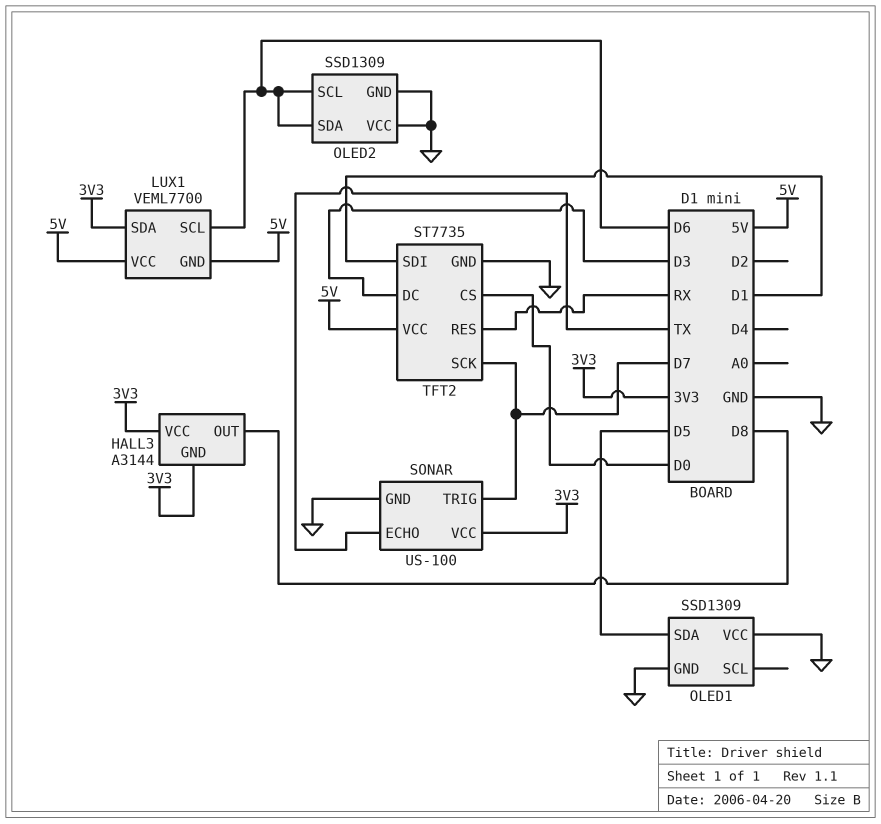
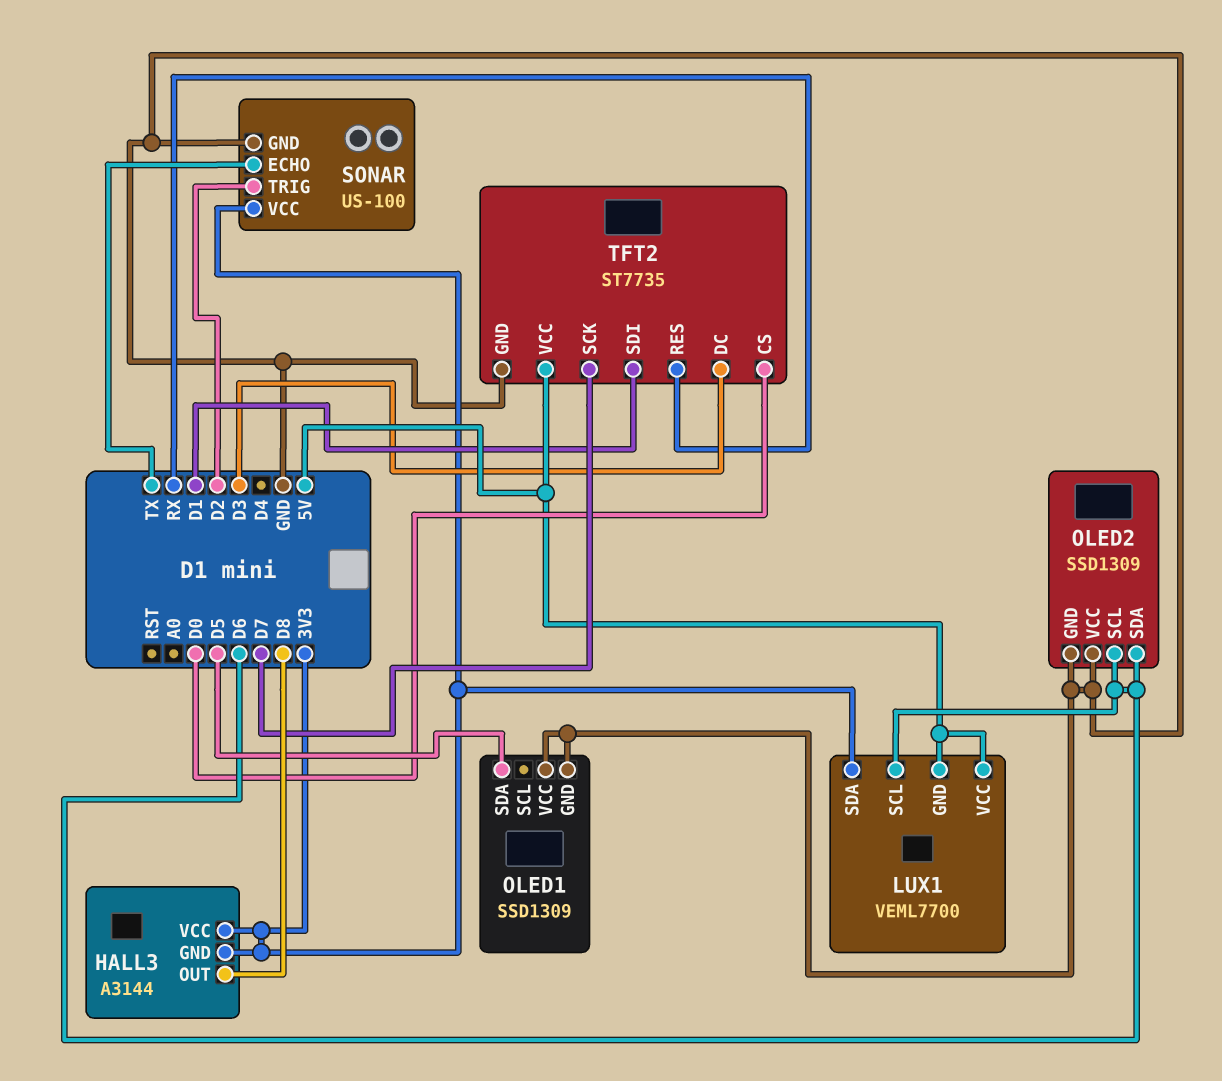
SONAR pin TRIG: D7 -> D2

